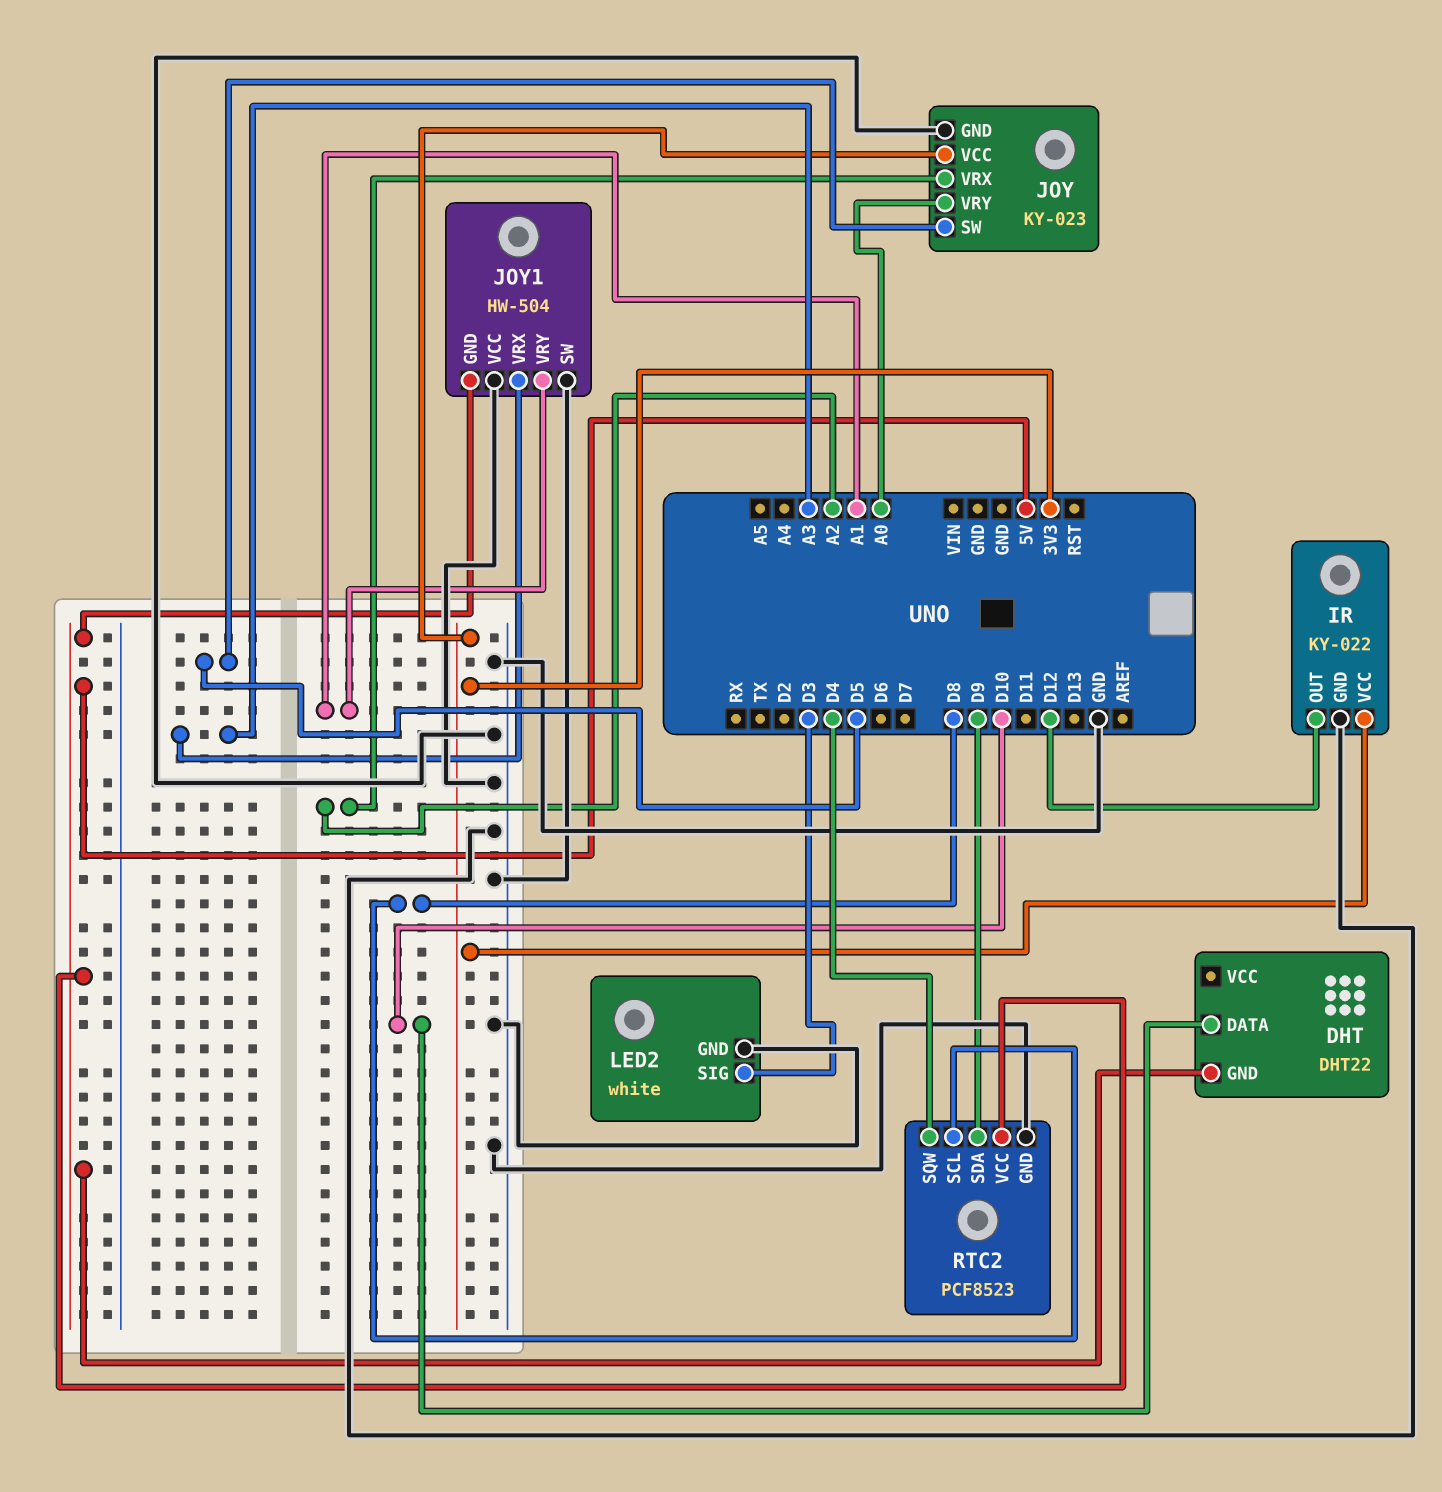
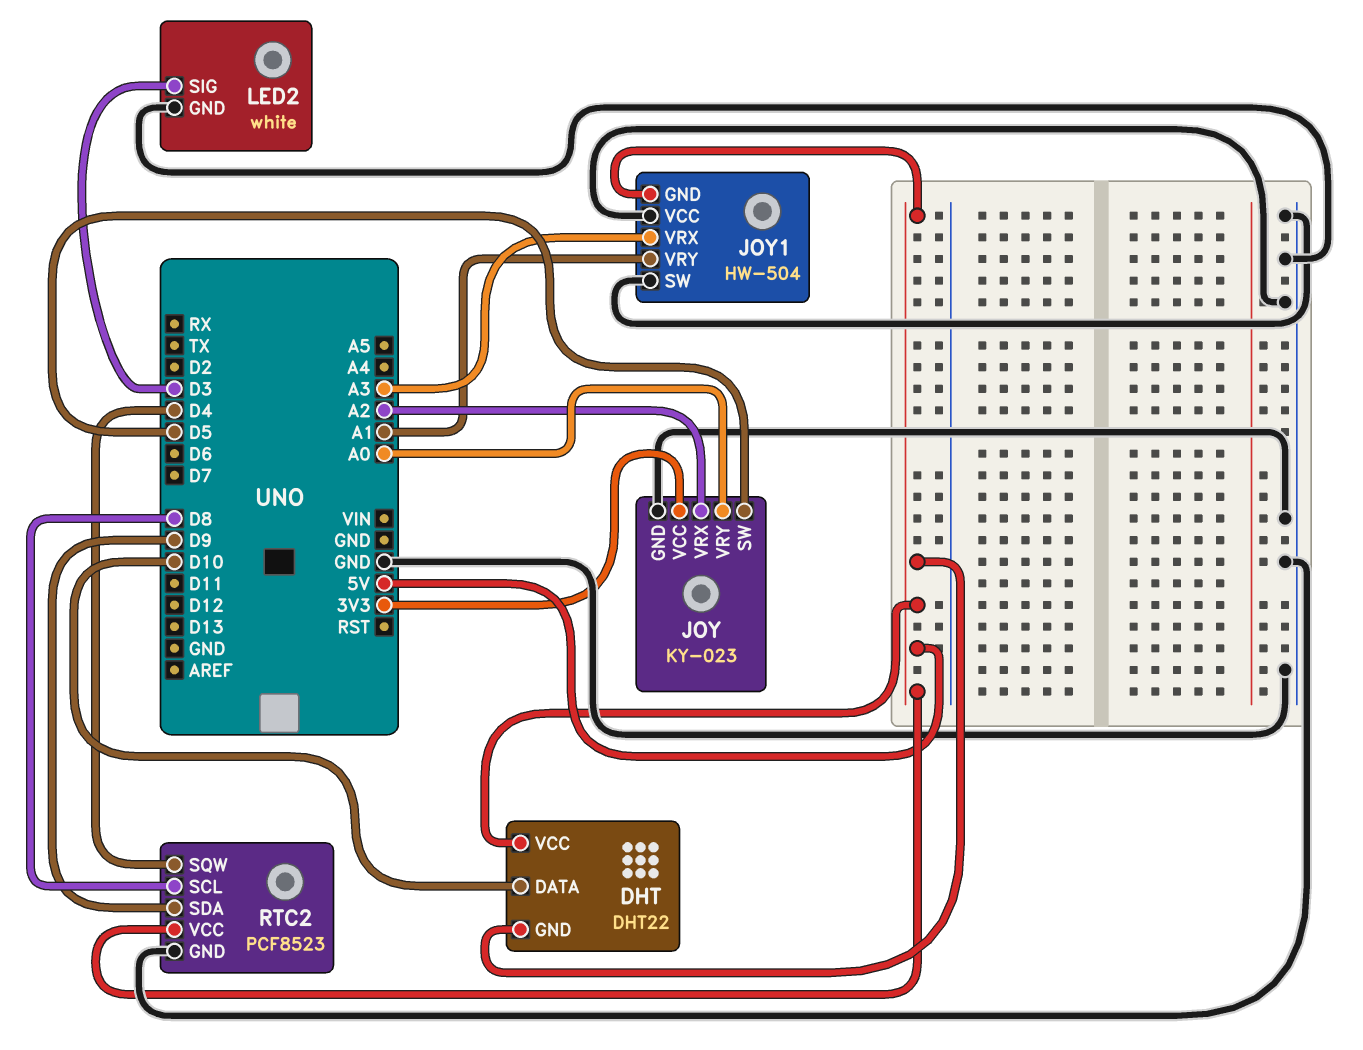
DHT pin VCC: none -> 5V
IR: KY-022 -> none
IR pin GND: GND -> none
IR pin OUT: D12 -> none
IR pin VCC: 3V3 -> none

